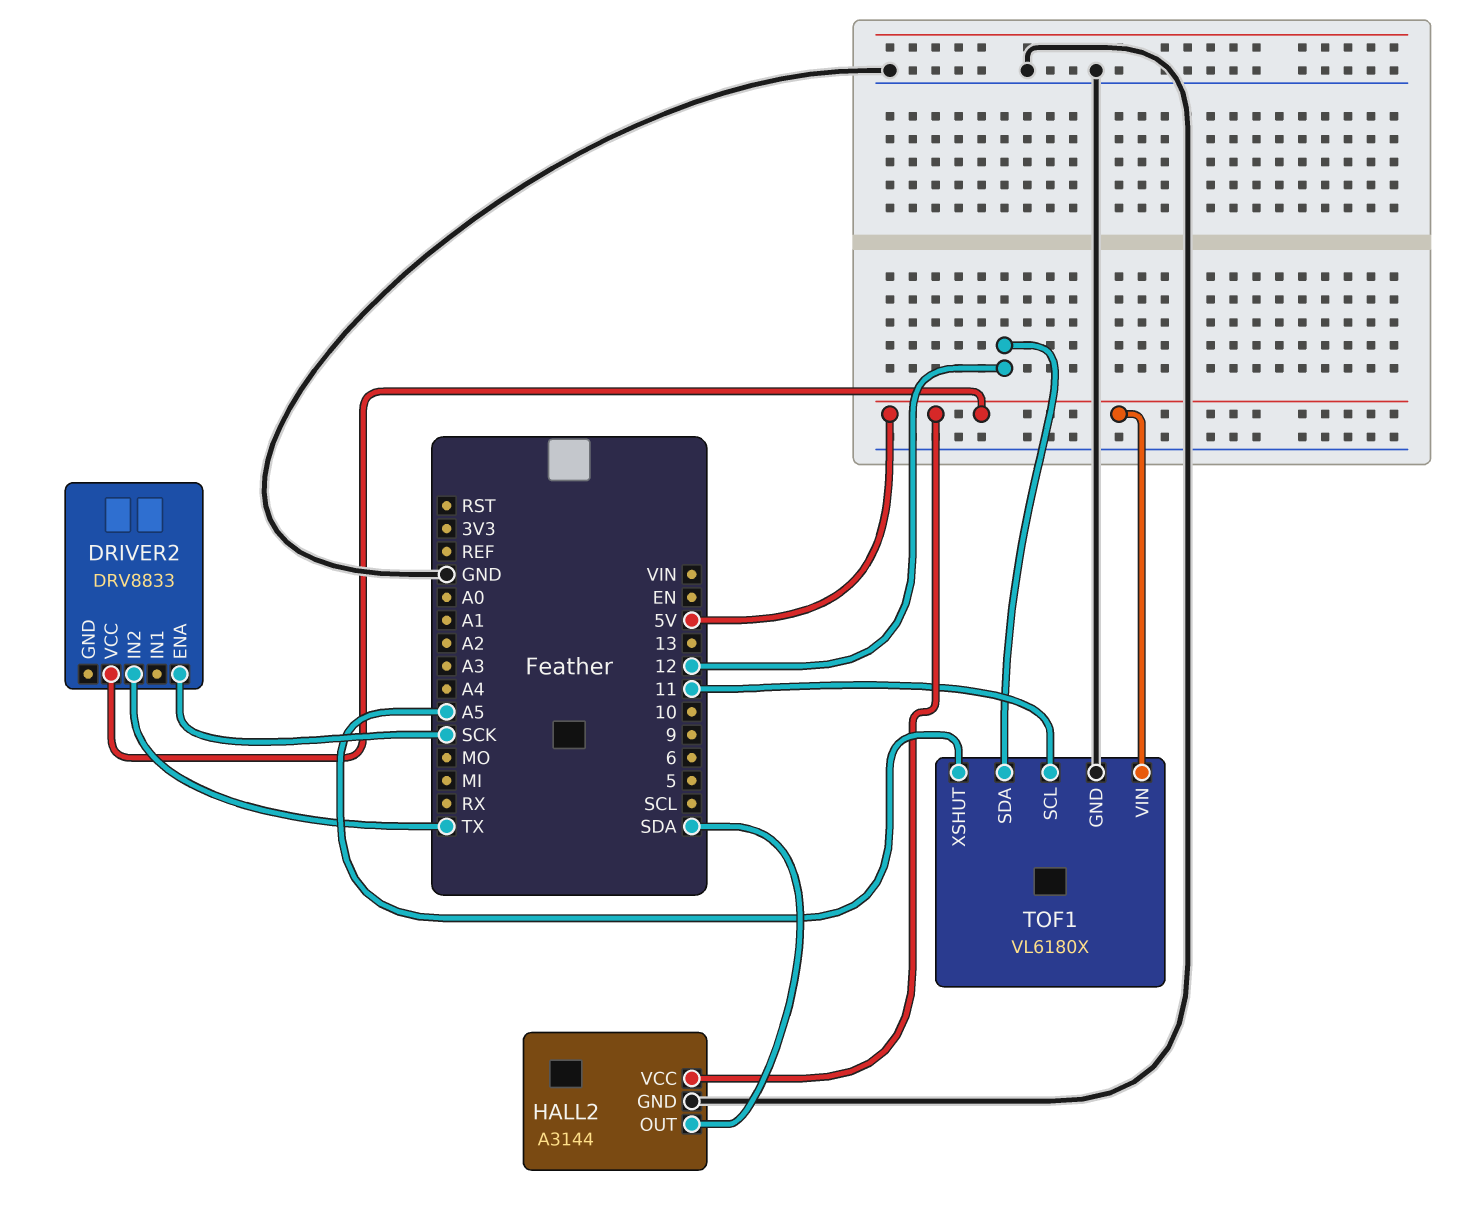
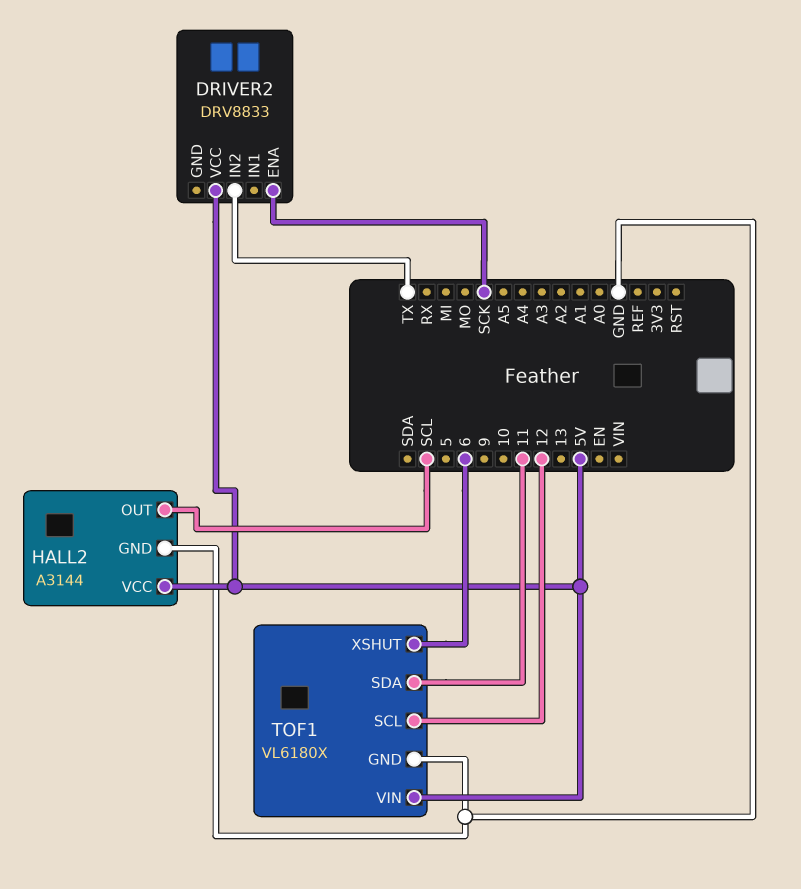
HALL2 pin OUT: SDA -> SCL
TOF1 pin SCL: 11 -> 12
TOF1 pin SDA: 12 -> 11
TOF1 pin XSHUT: A5 -> 6

